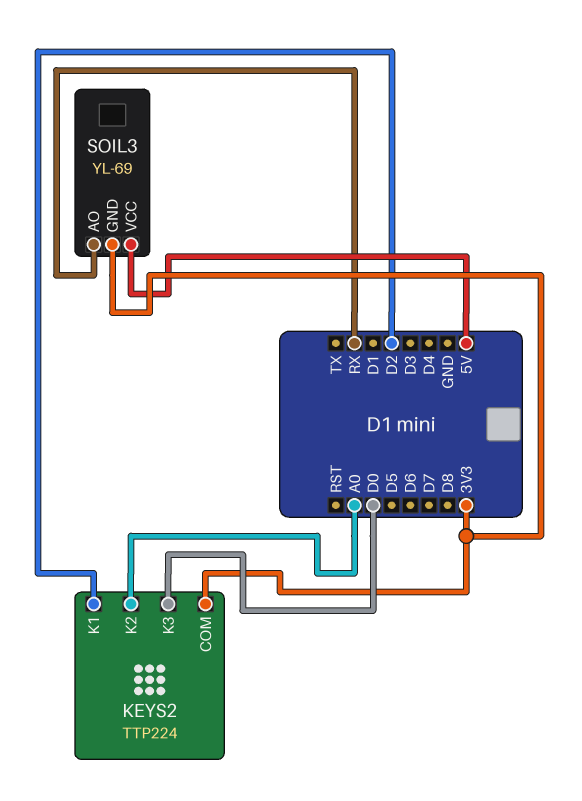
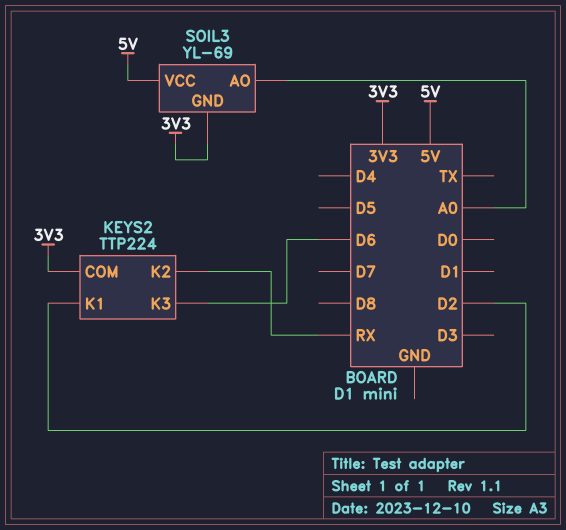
KEYS2 pin K2: A0 -> RX
KEYS2 pin K3: D0 -> D6
SOIL3 pin AO: RX -> A0

